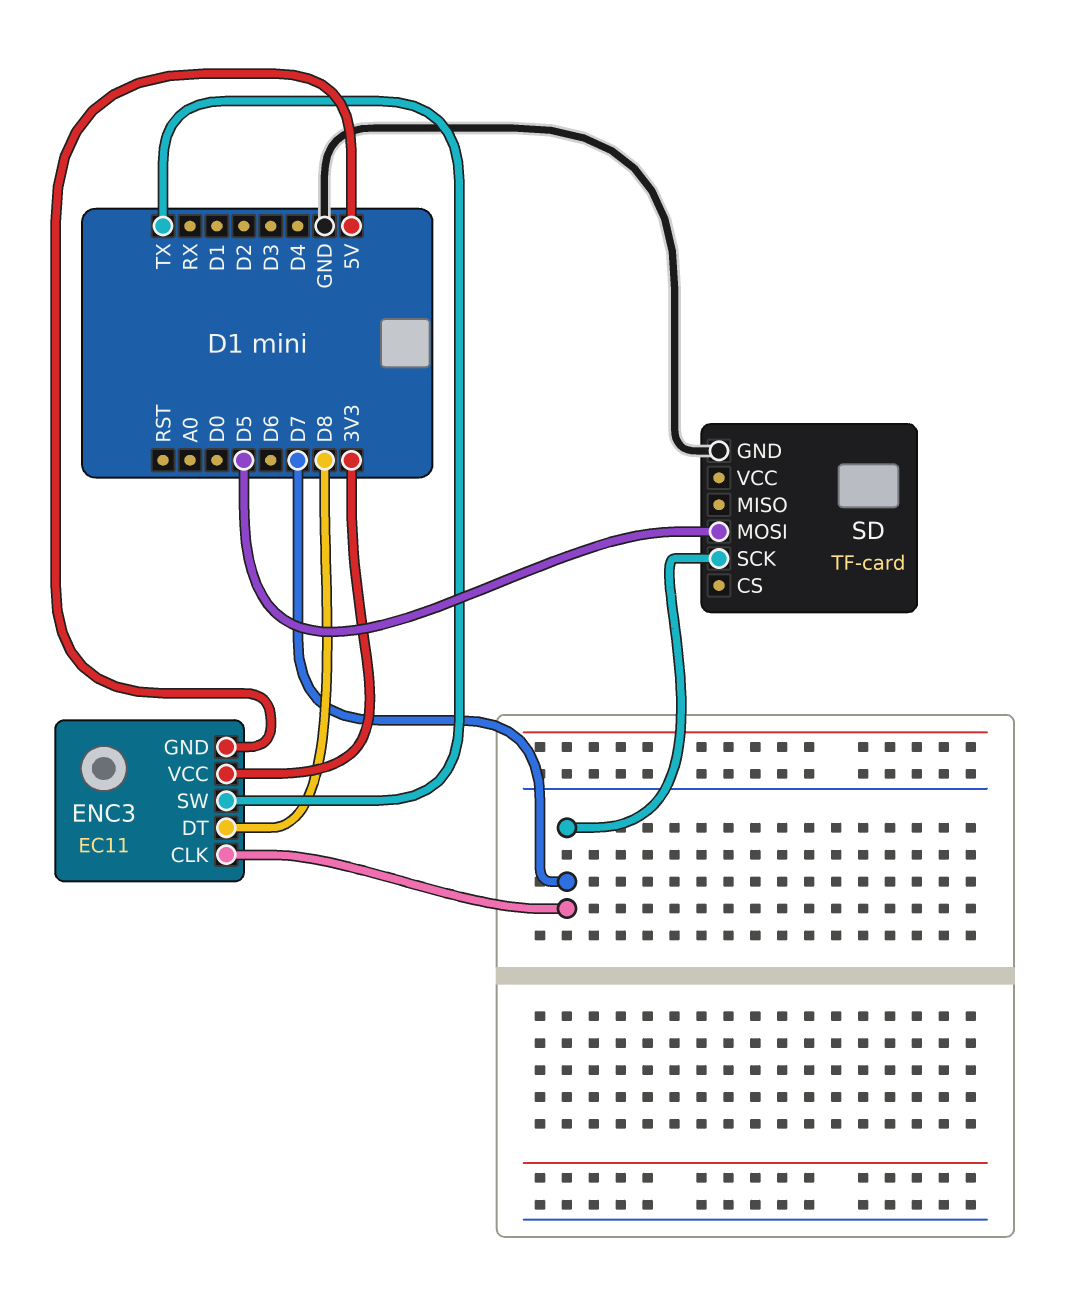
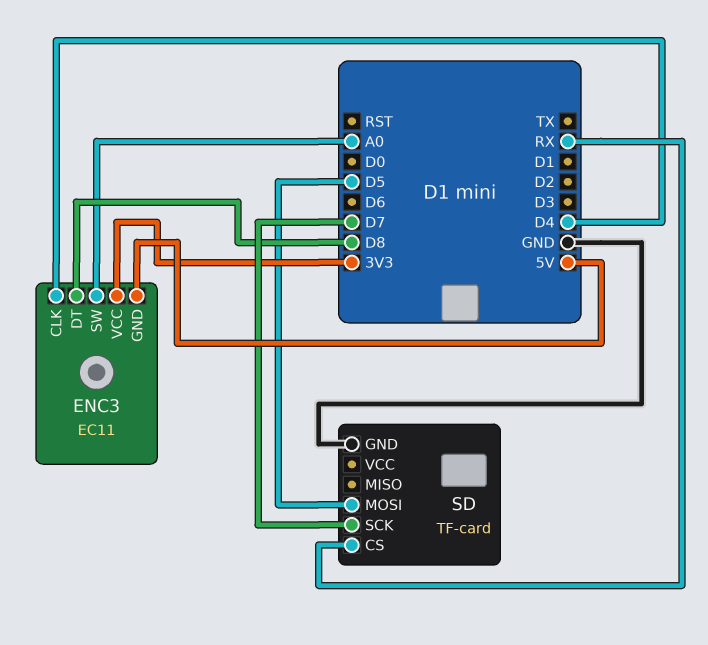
ENC3 pin CLK: D7 -> D4
ENC3 pin SW: TX -> A0
SD pin CS: none -> RX

